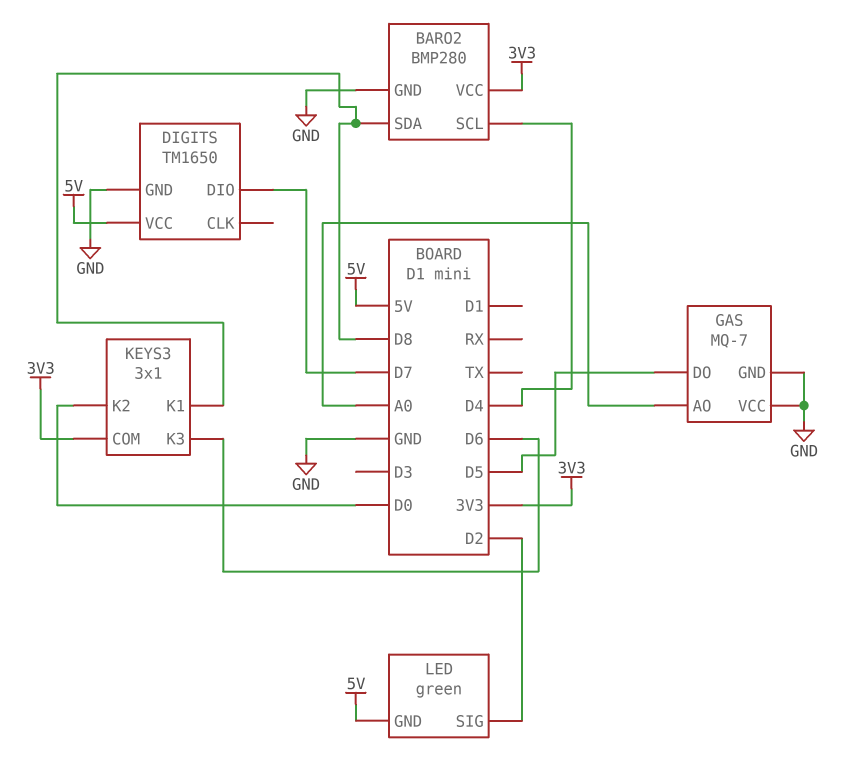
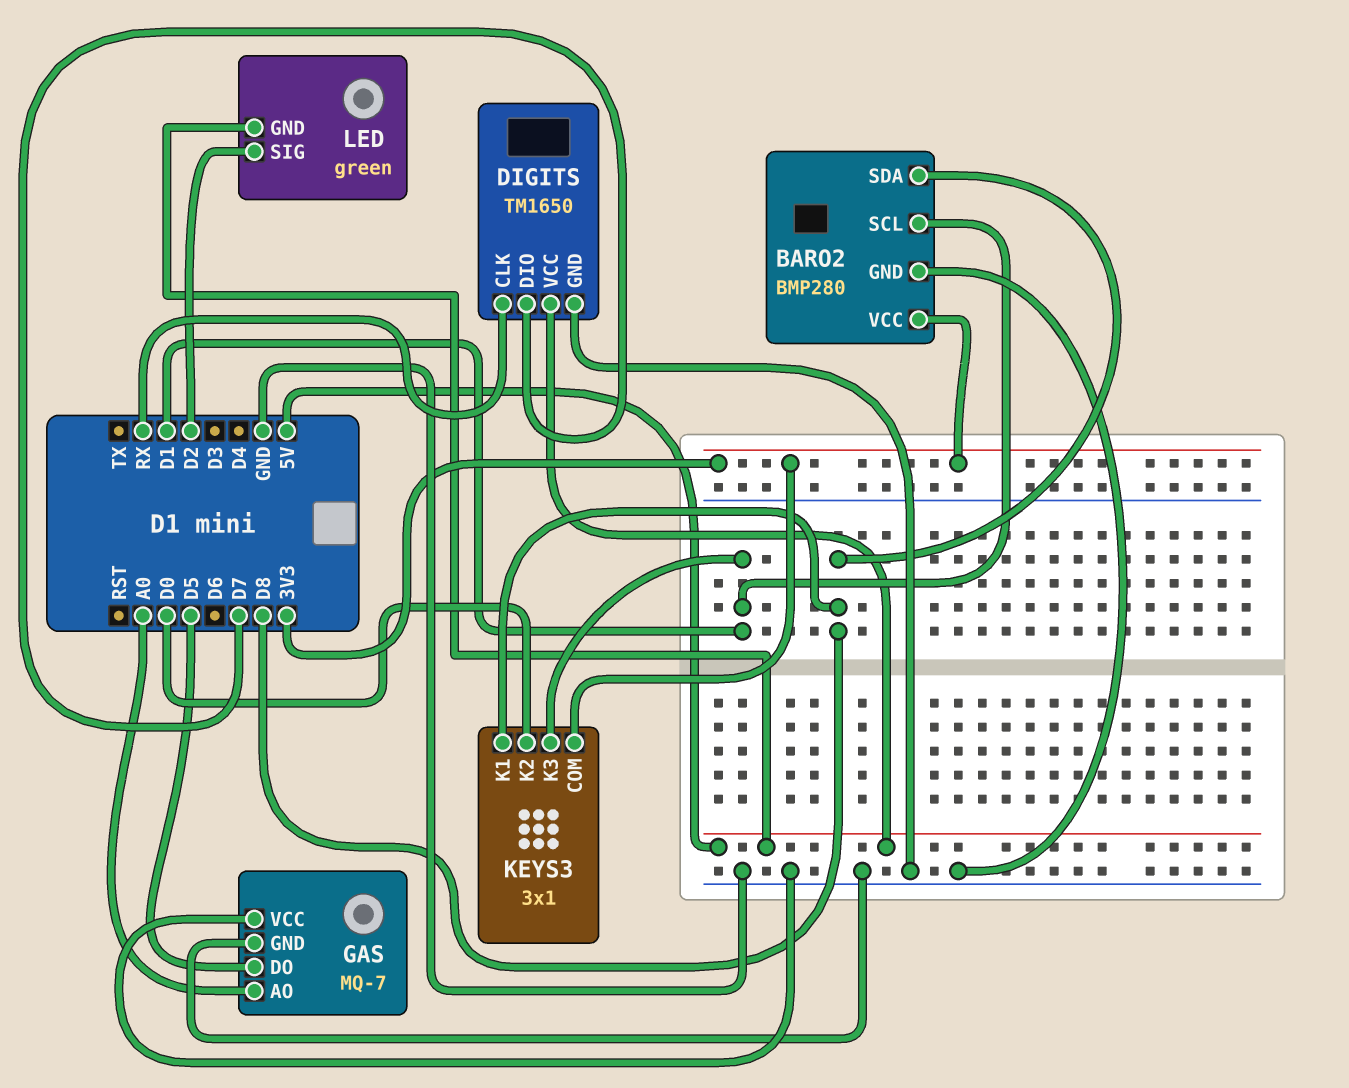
BARO2 pin SCL: D4 -> D1
DIGITS pin CLK: none -> RX
KEYS3 pin K3: D6 -> D1

